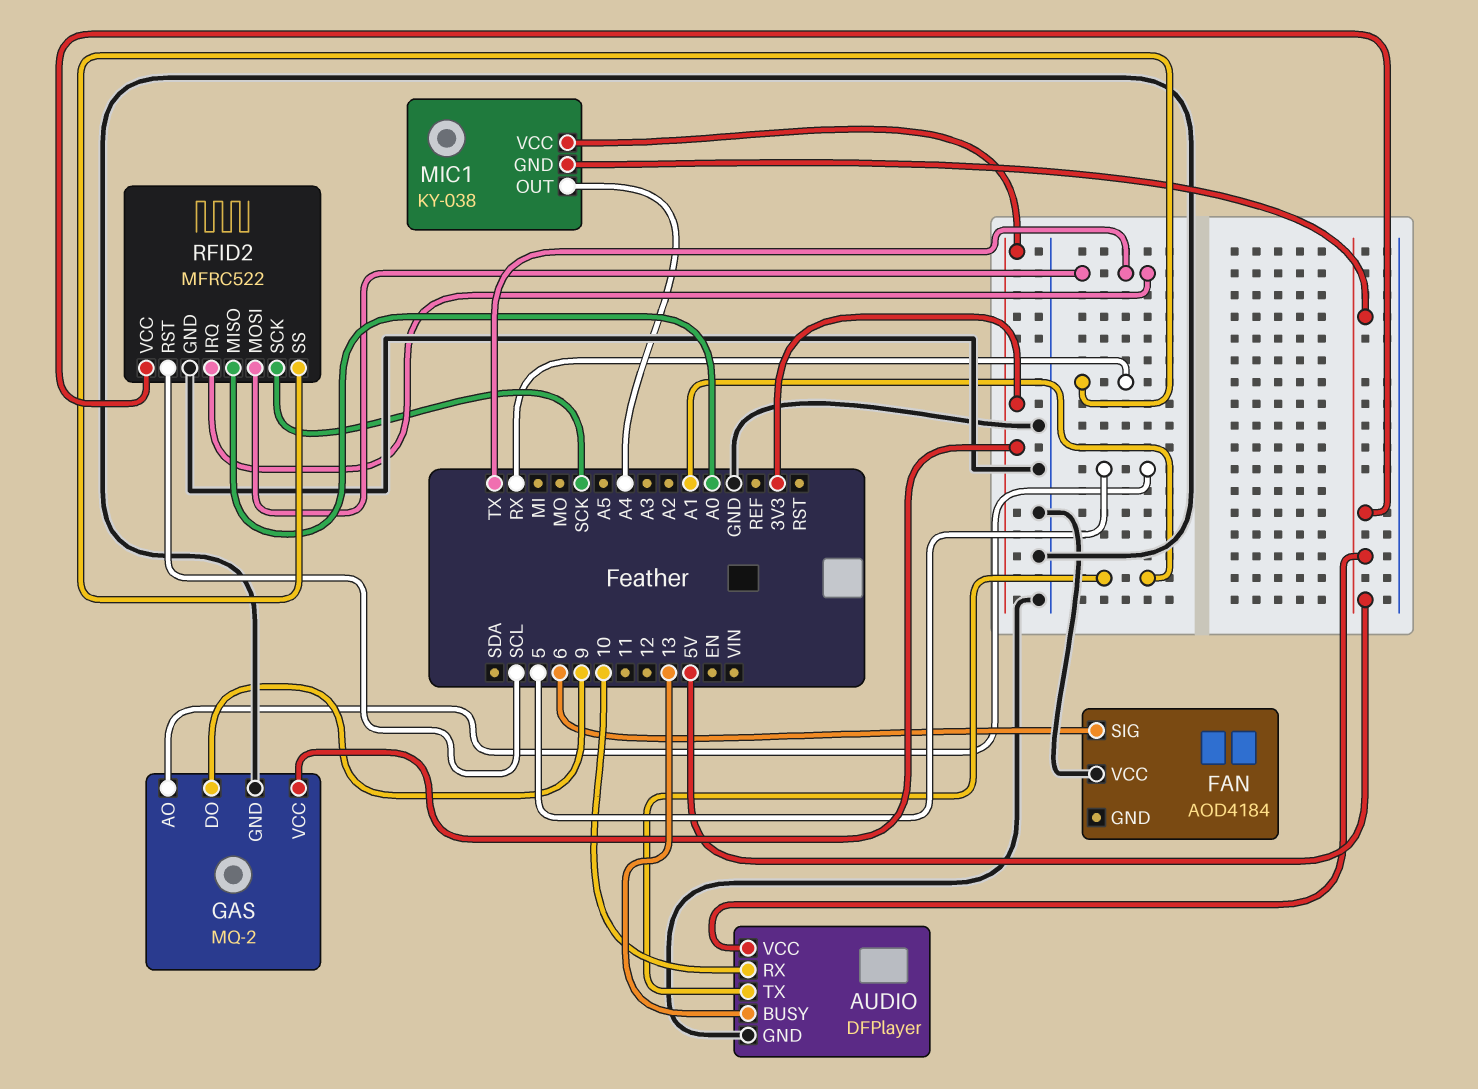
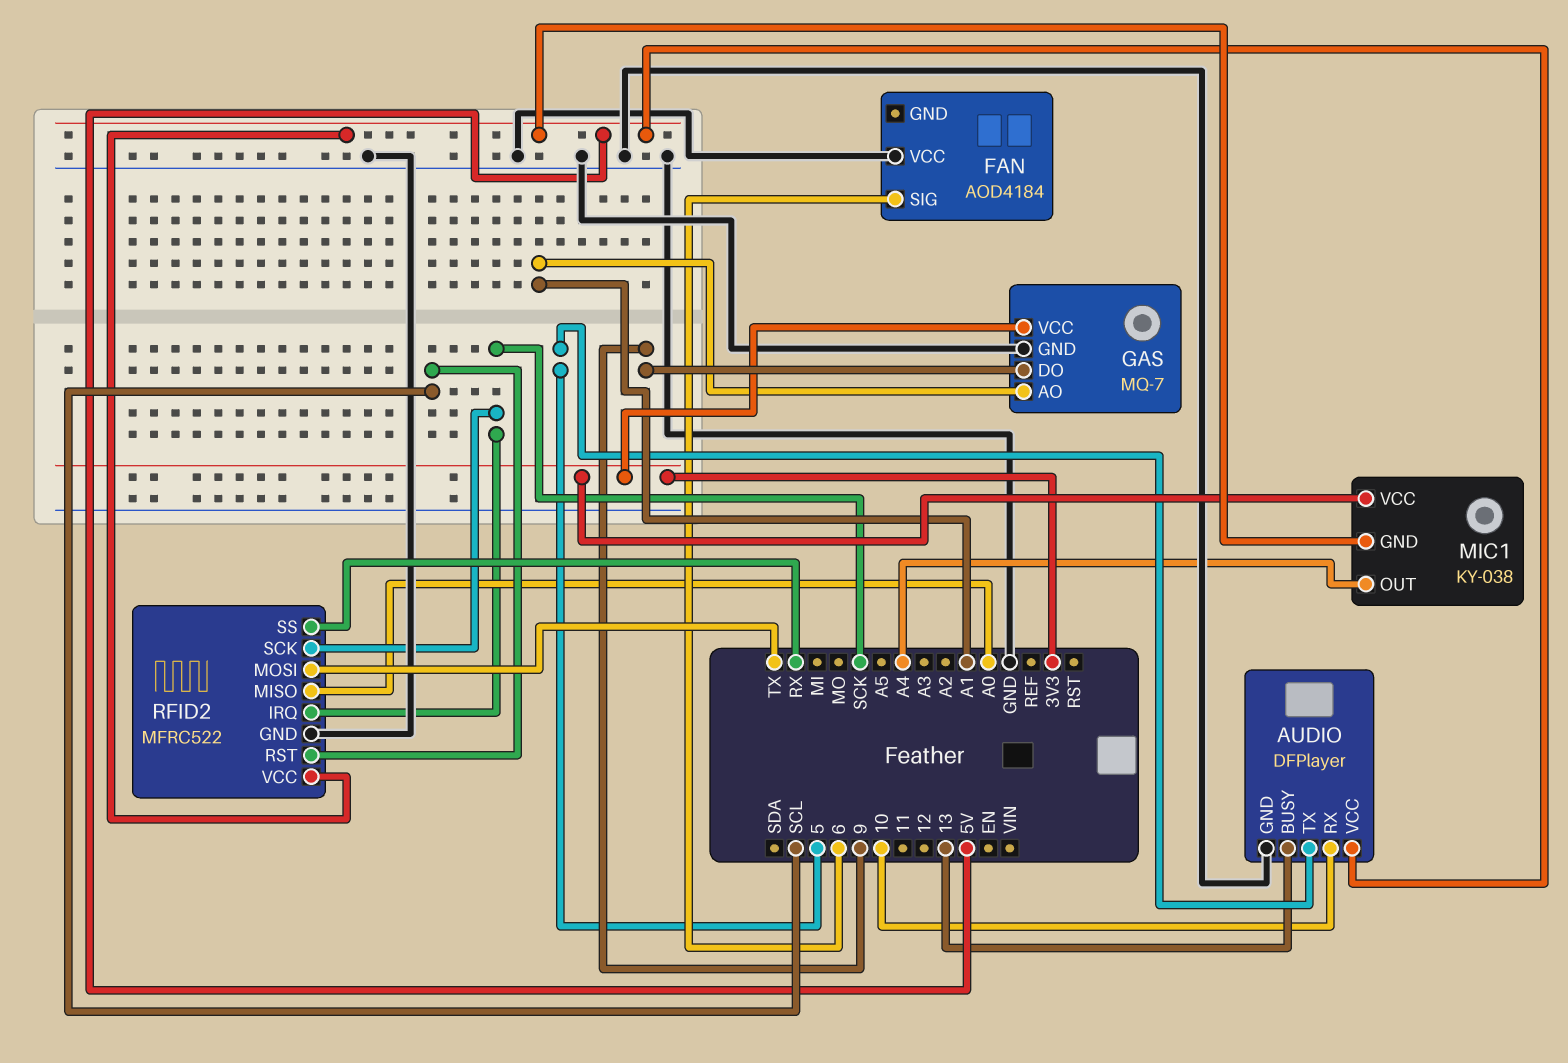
AUDIO pin TX: A1 -> 5
GAS: MQ-2 -> MQ-7
GAS pin AO: 5 -> A1
RFID2 pin IRQ: TX -> SCK

